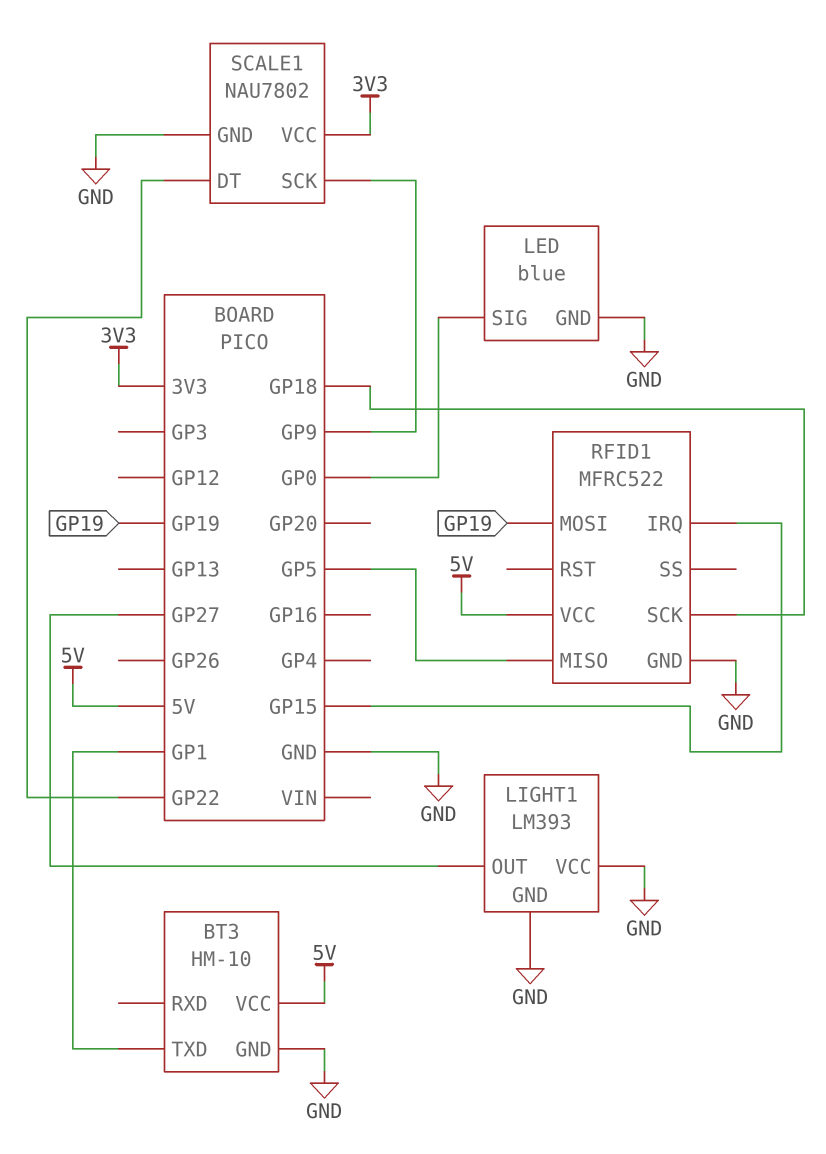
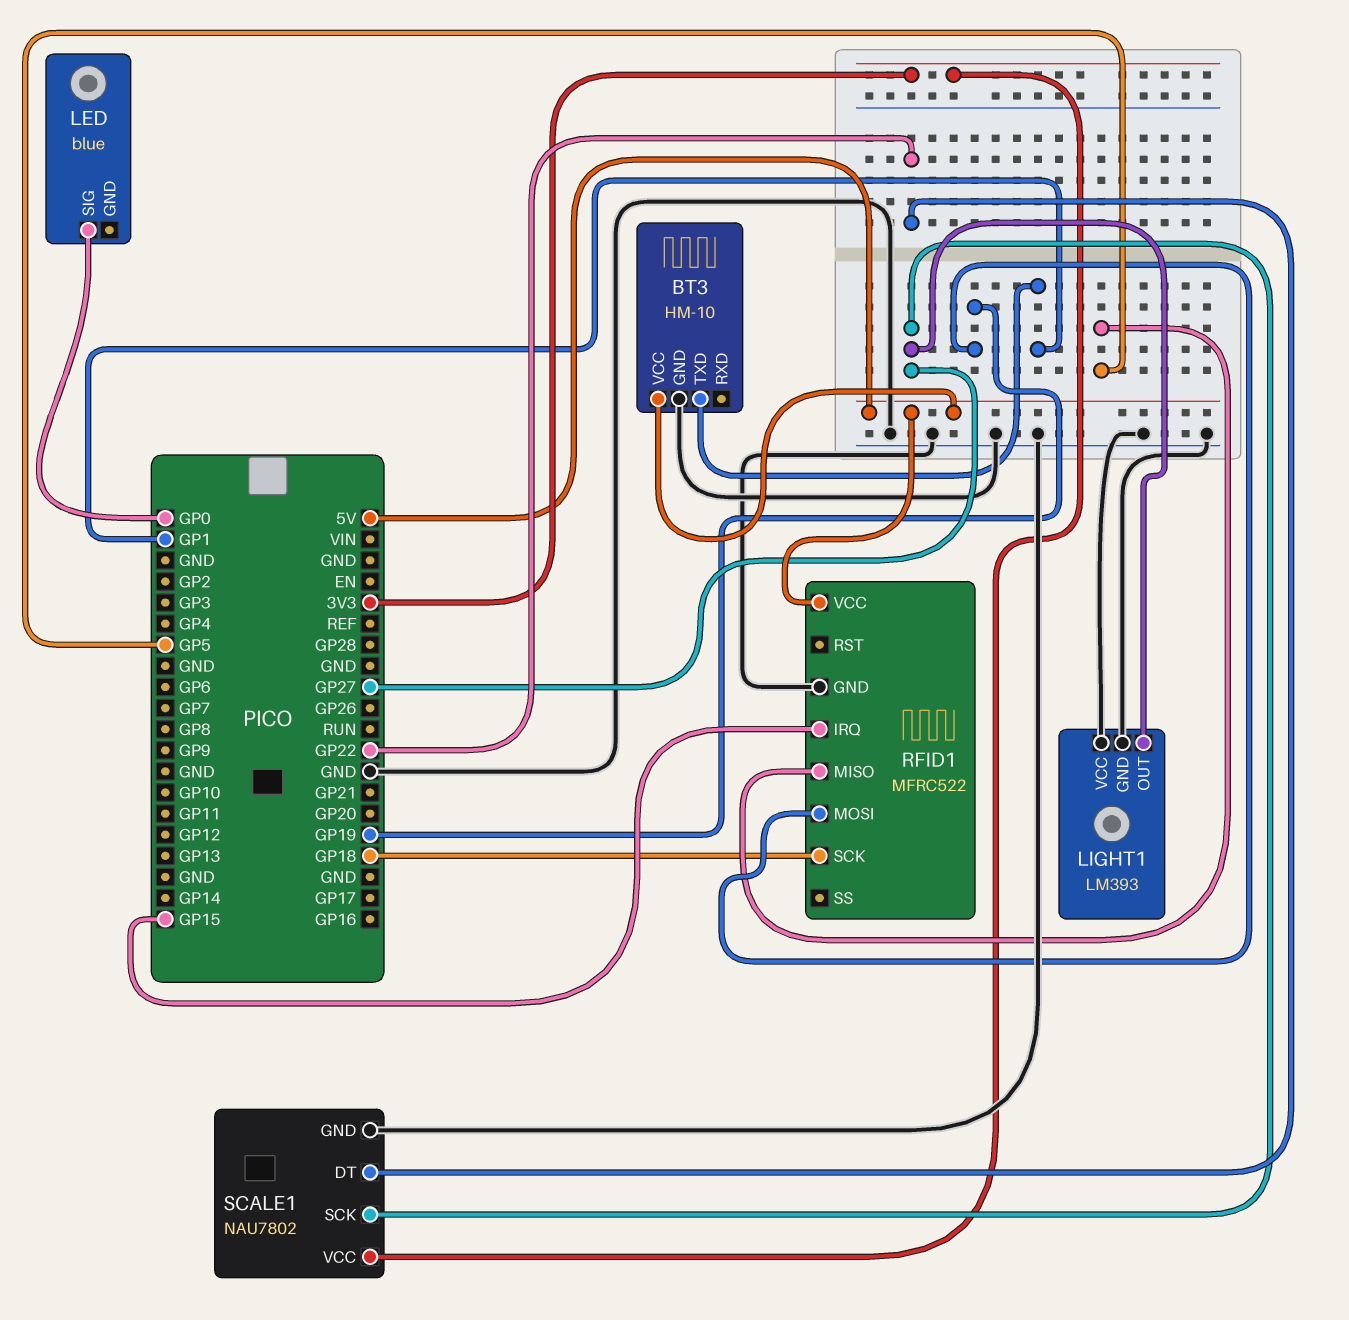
LED pin GND: GND -> none
SCALE1 pin SCK: GP9 -> GP27

